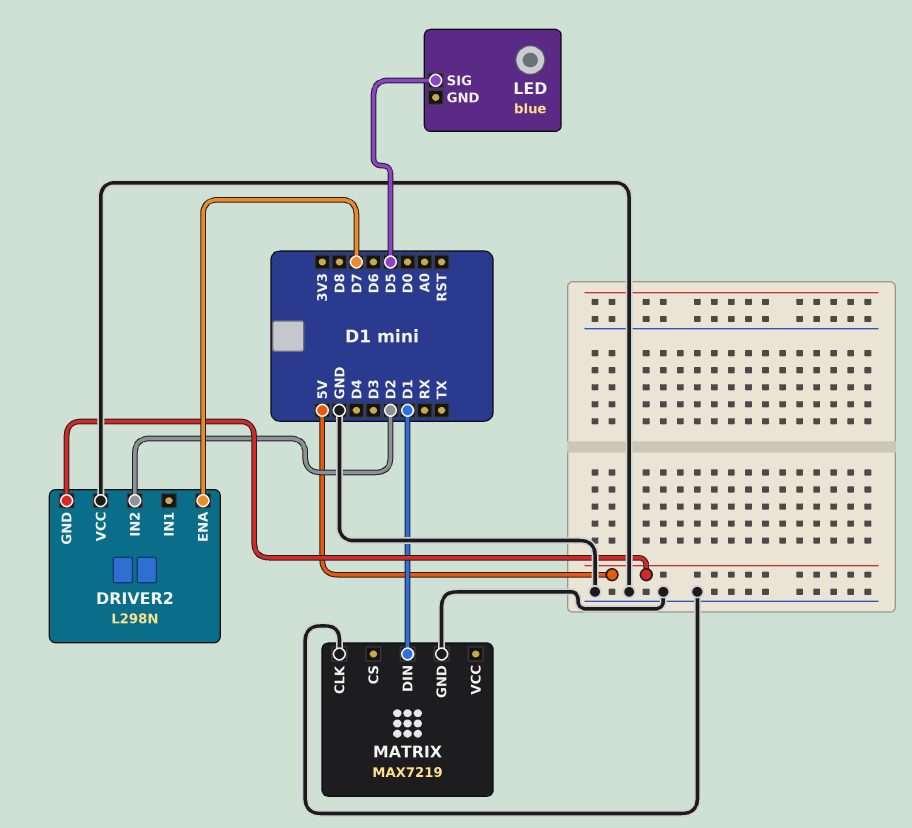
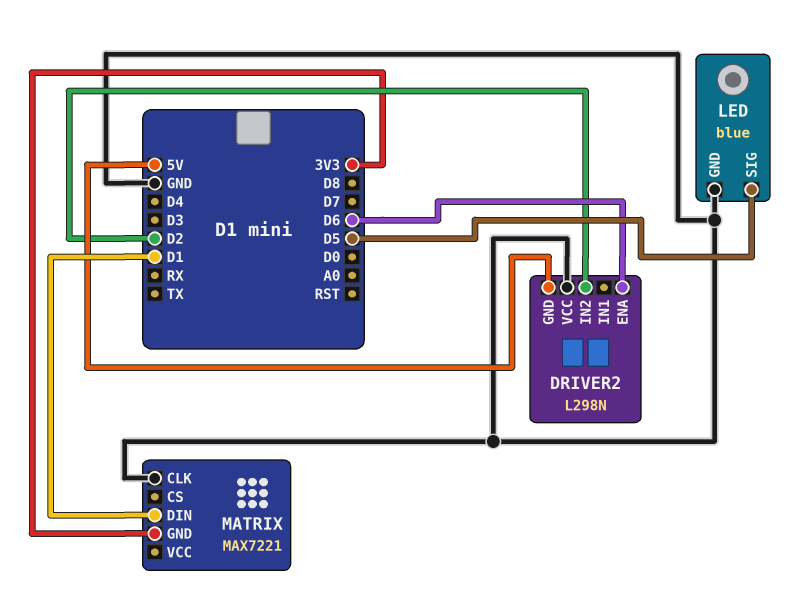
DRIVER2 pin ENA: D7 -> D6
LED pin GND: none -> GND
MATRIX: MAX7219 -> MAX7221
MATRIX pin GND: GND -> 3V3

